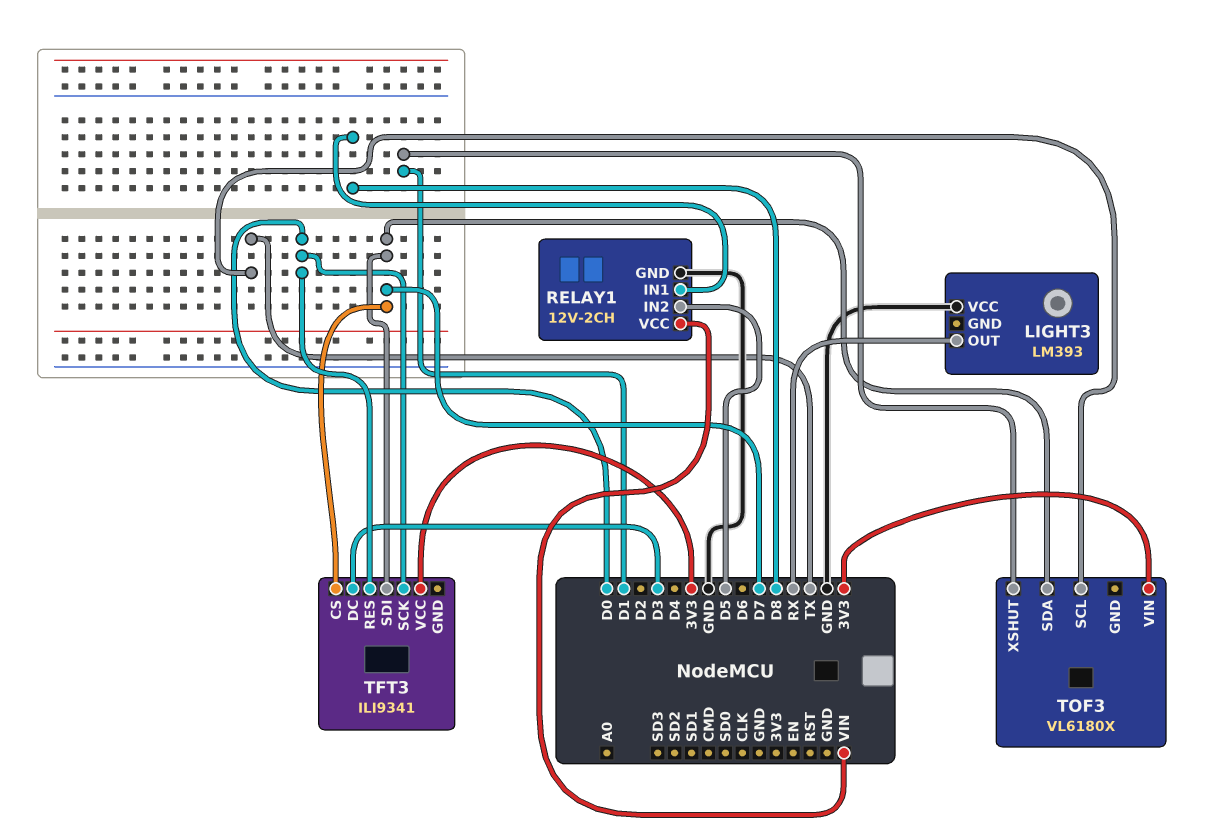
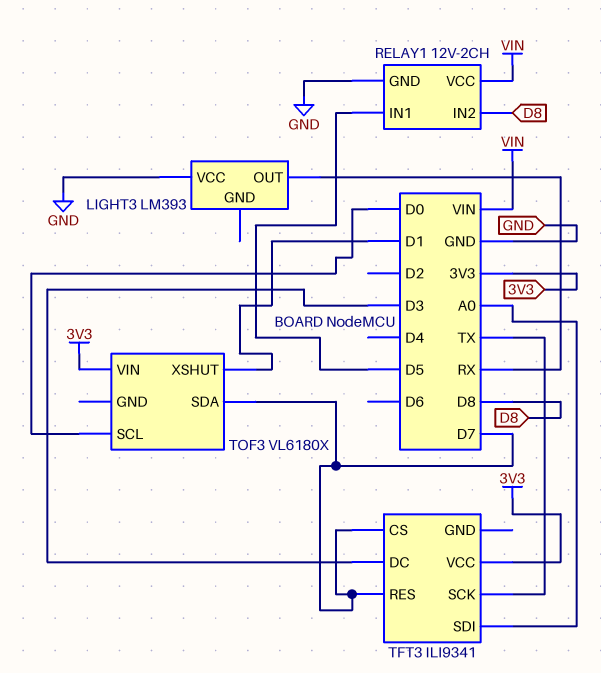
RELAY1 pin IN1: D8 -> D5
RELAY1 pin IN2: D5 -> D8
TFT3 pin RES: D0 -> D7
TFT3 pin SCK: D0 -> TX
TFT3 pin SDI: D7 -> A0
TOF3 pin SCL: TX -> D0

